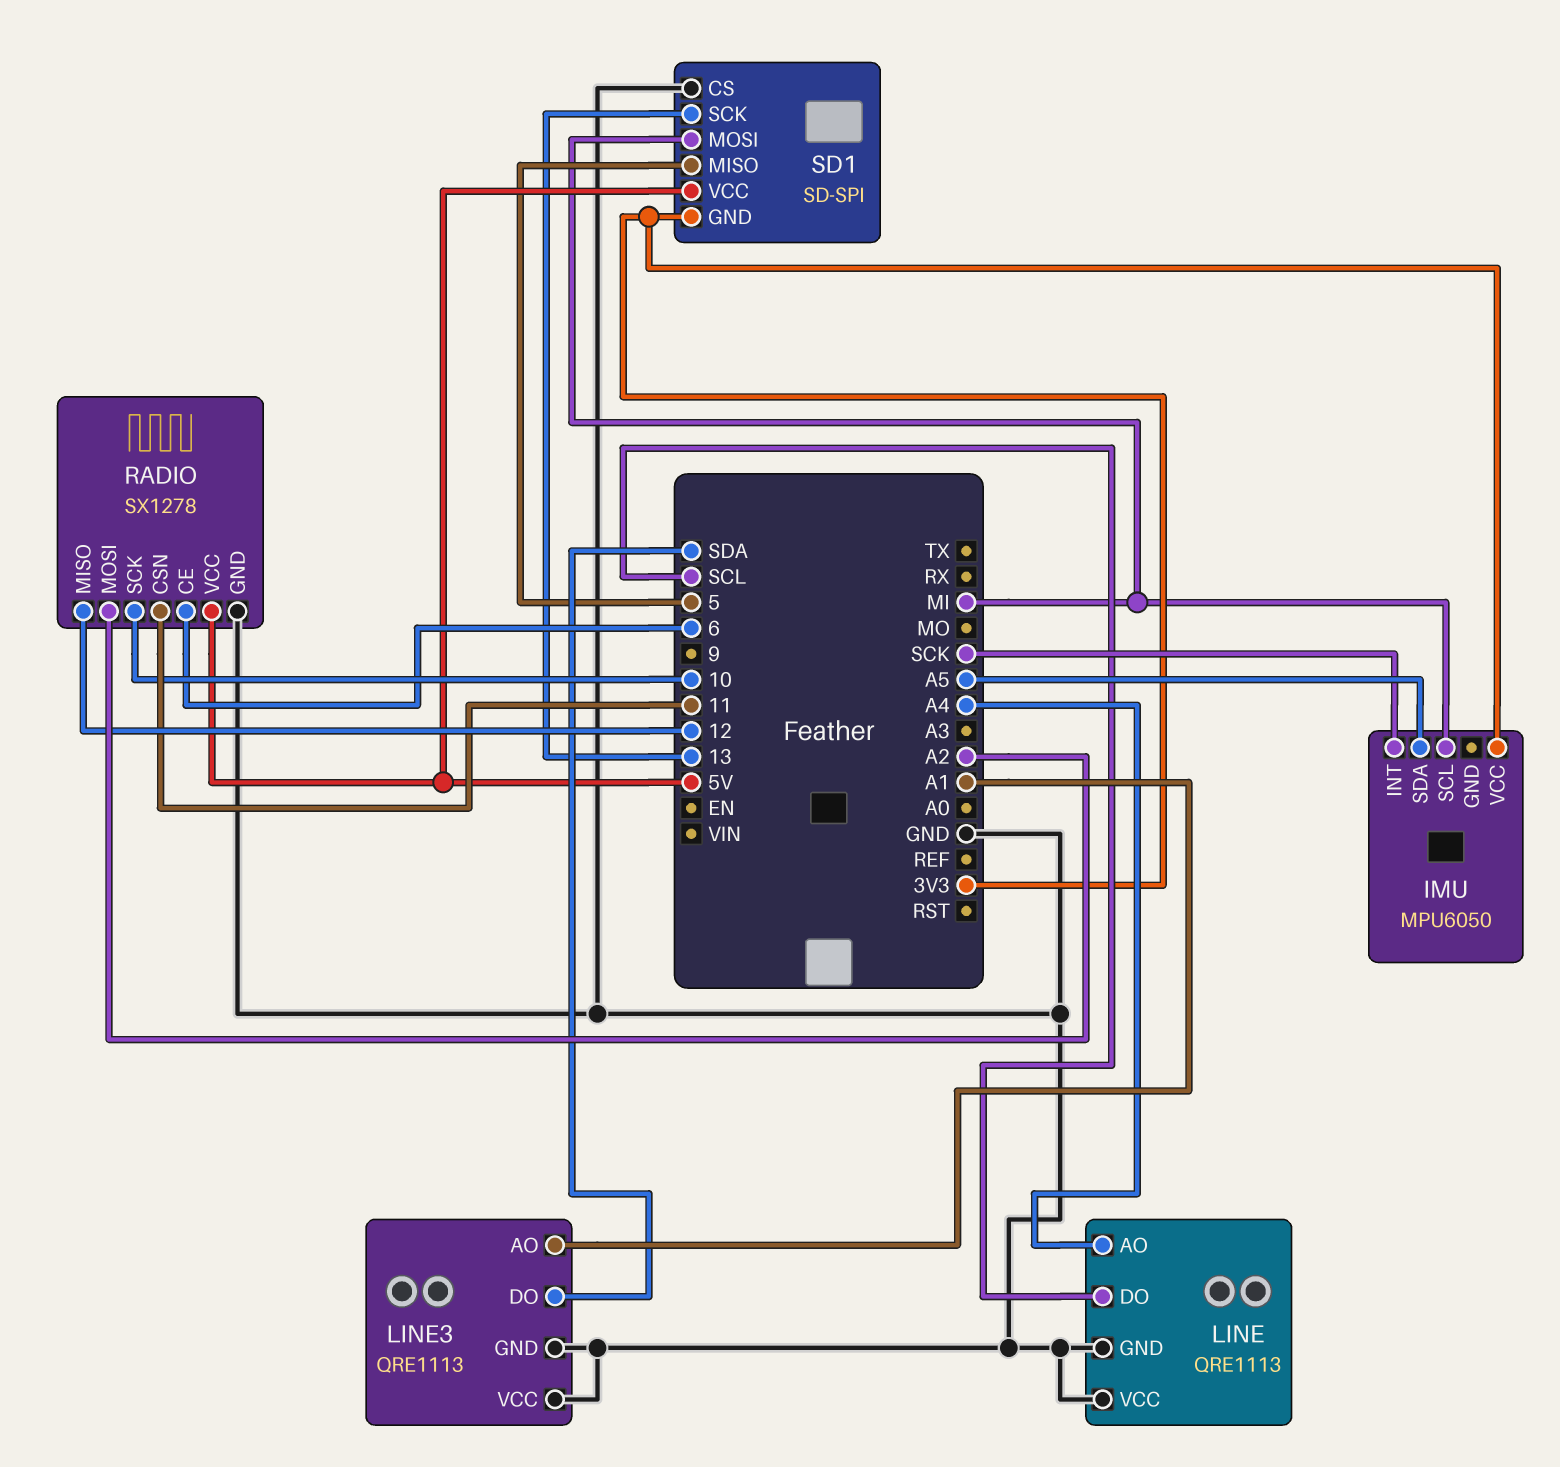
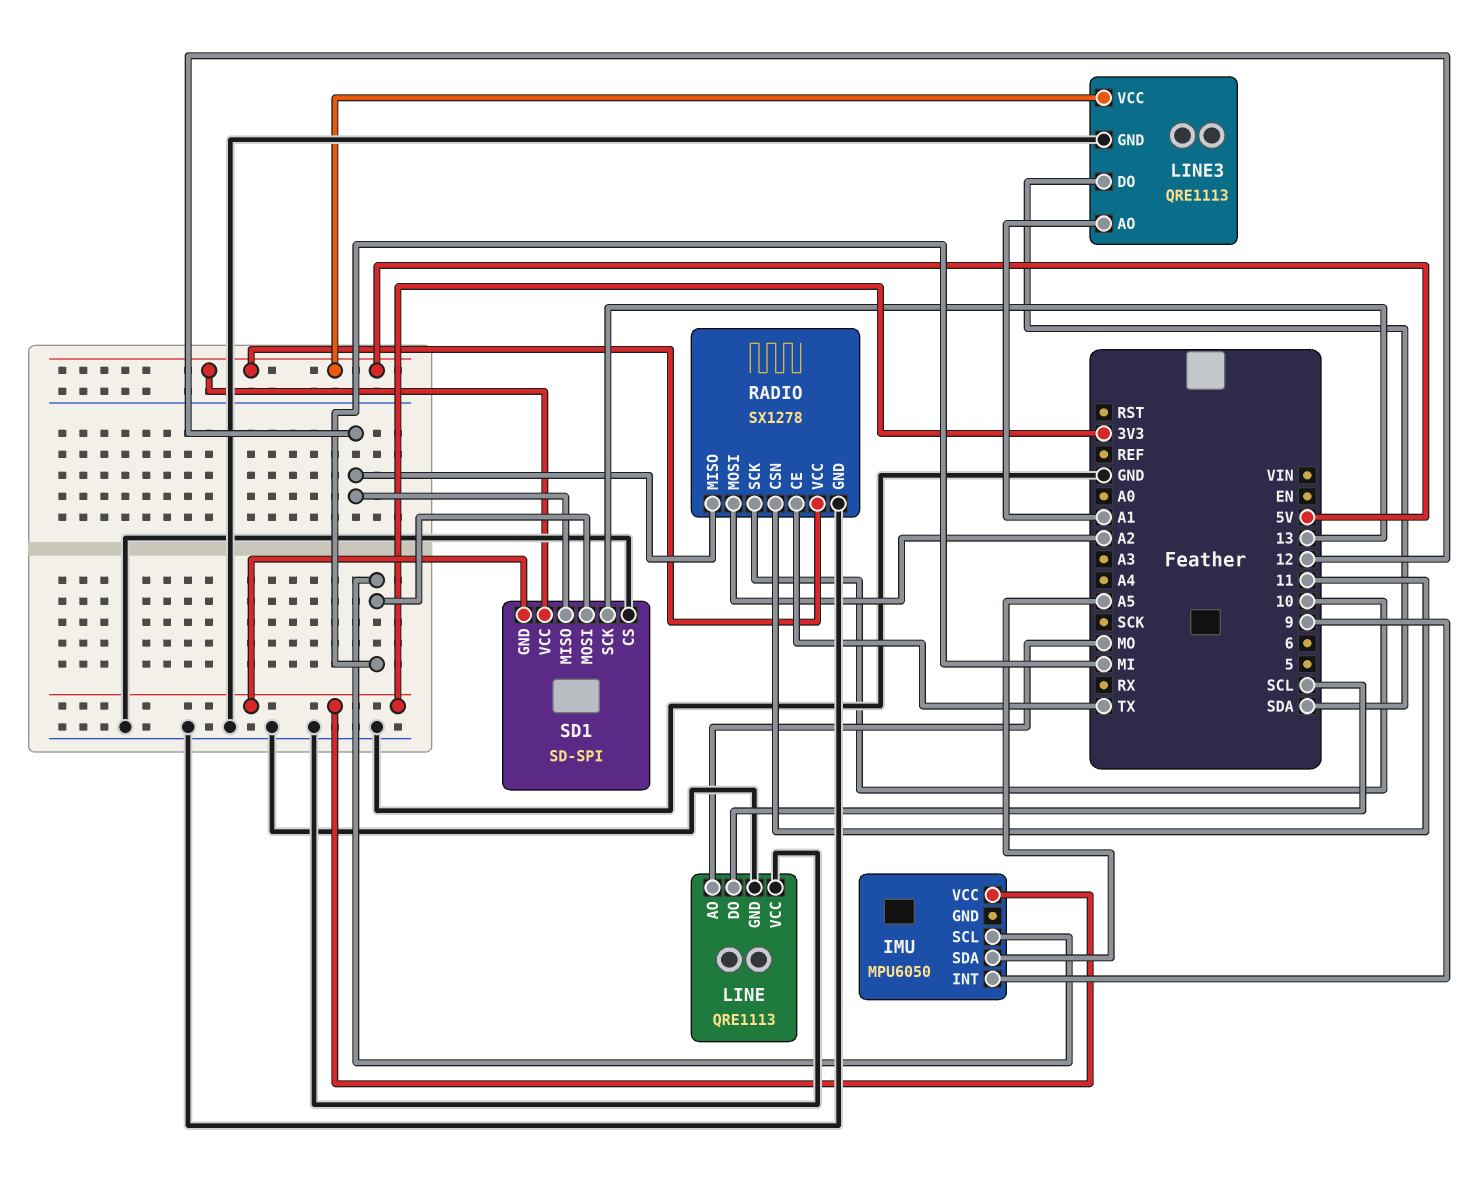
IMU pin INT: SCK -> 9
LINE pin AO: A4 -> MO
LINE3 pin VCC: GND -> 5V
RADIO pin CE: 6 -> TX
SD1 pin MISO: 5 -> 12

